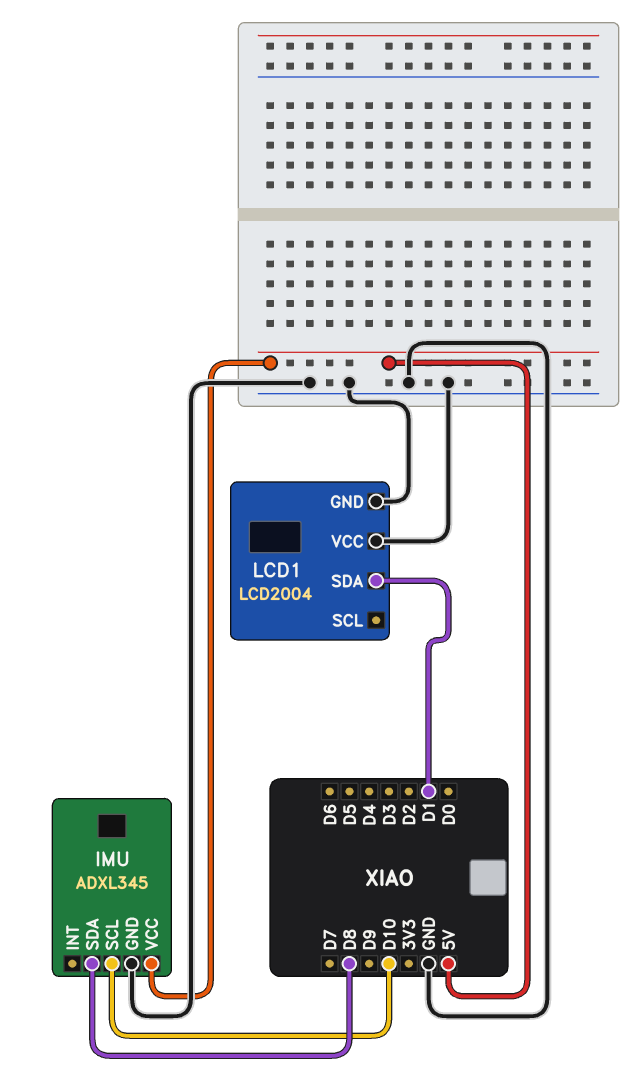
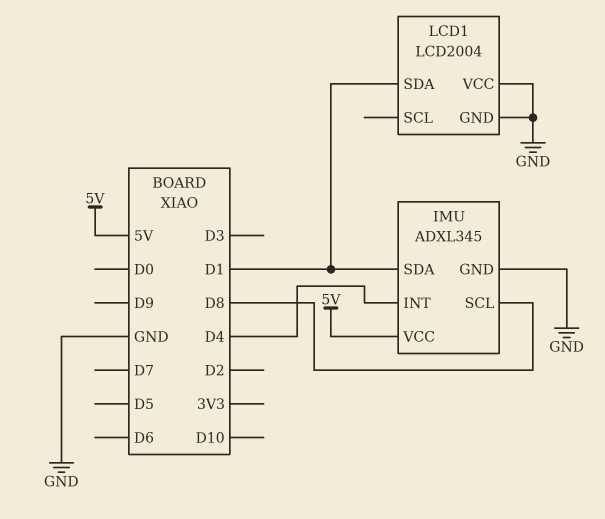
IMU pin INT: none -> D4
IMU pin SCL: D10 -> D8
IMU pin SDA: D8 -> D1

